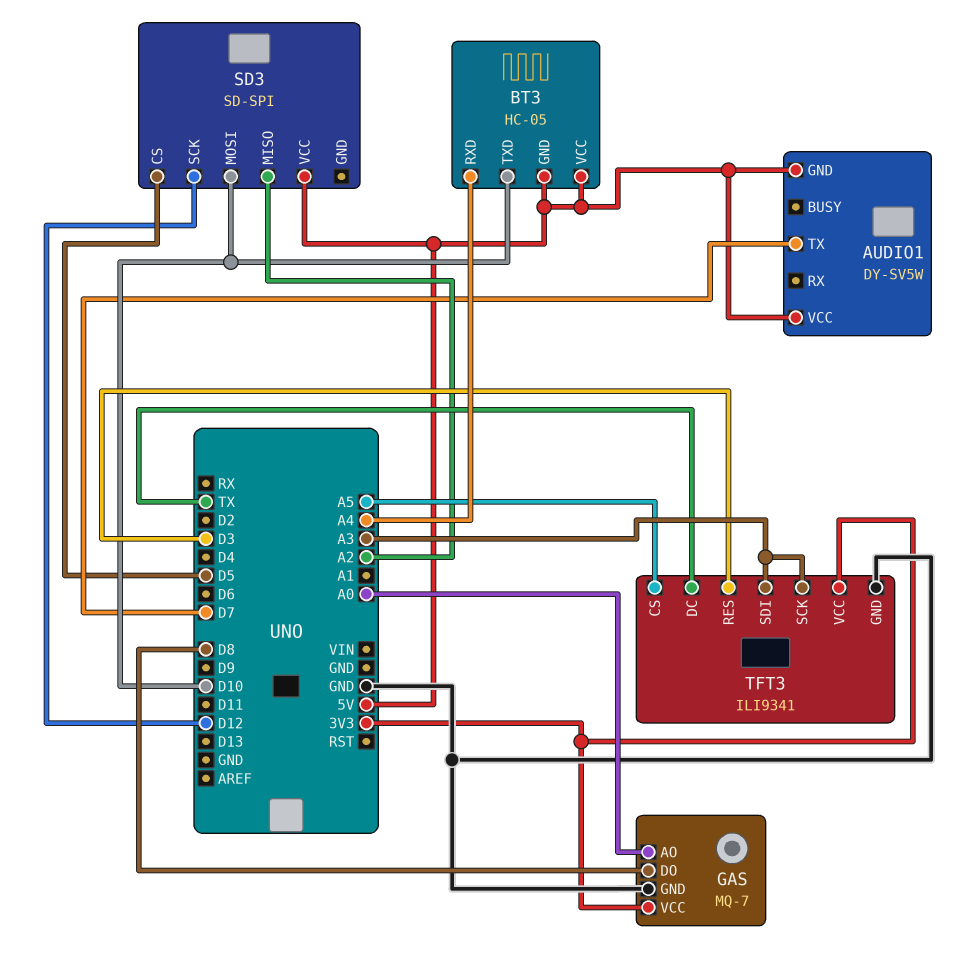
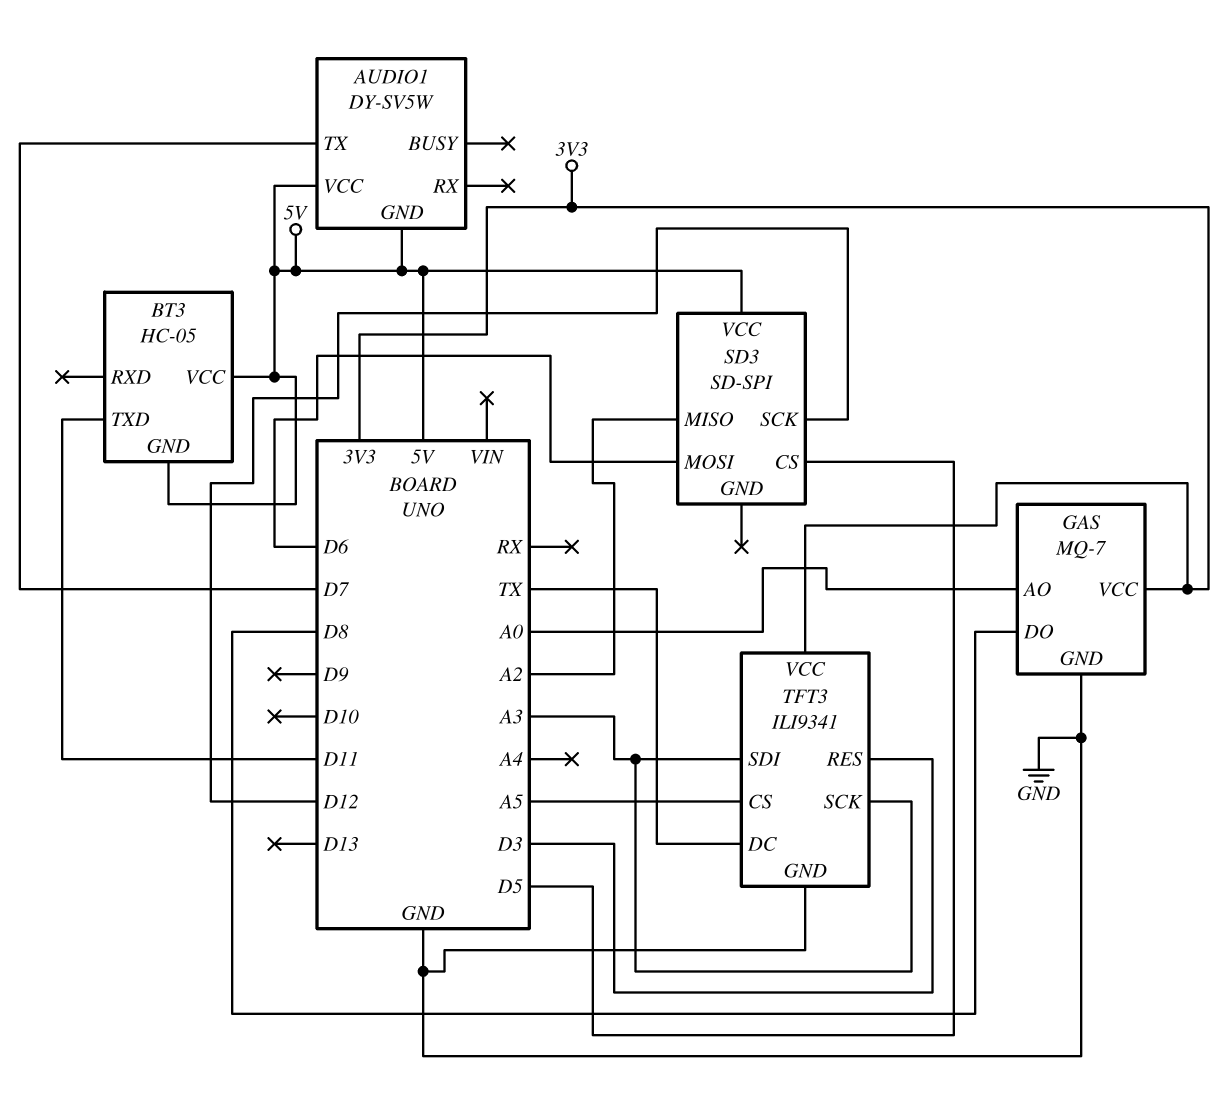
BT3 pin RXD: A4 -> none
BT3 pin TXD: D10 -> D11
SD3 pin MOSI: D10 -> D6

